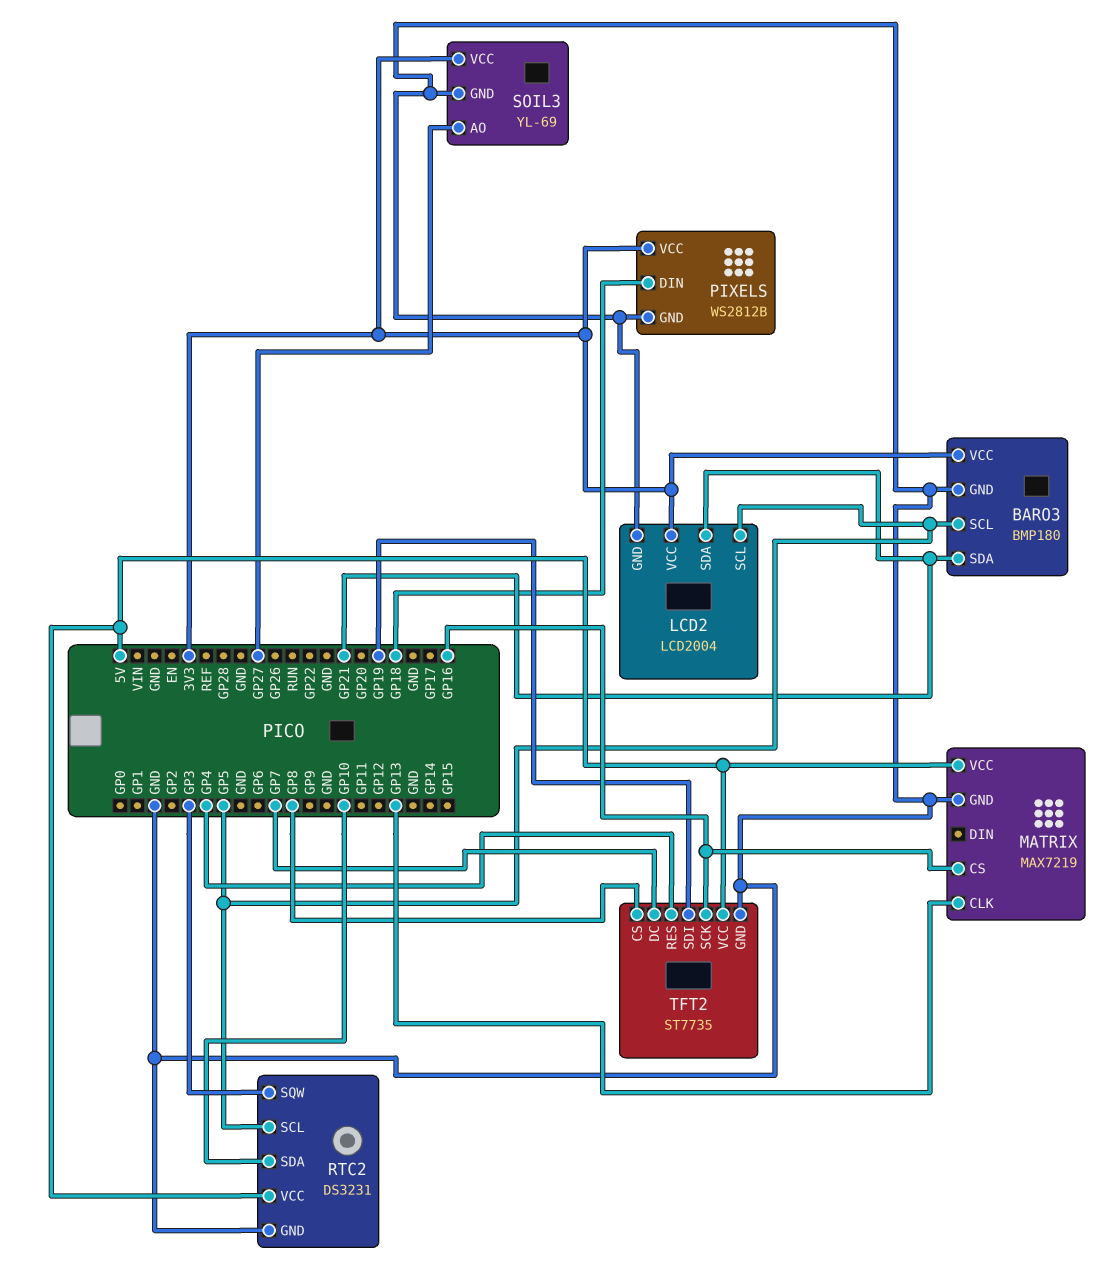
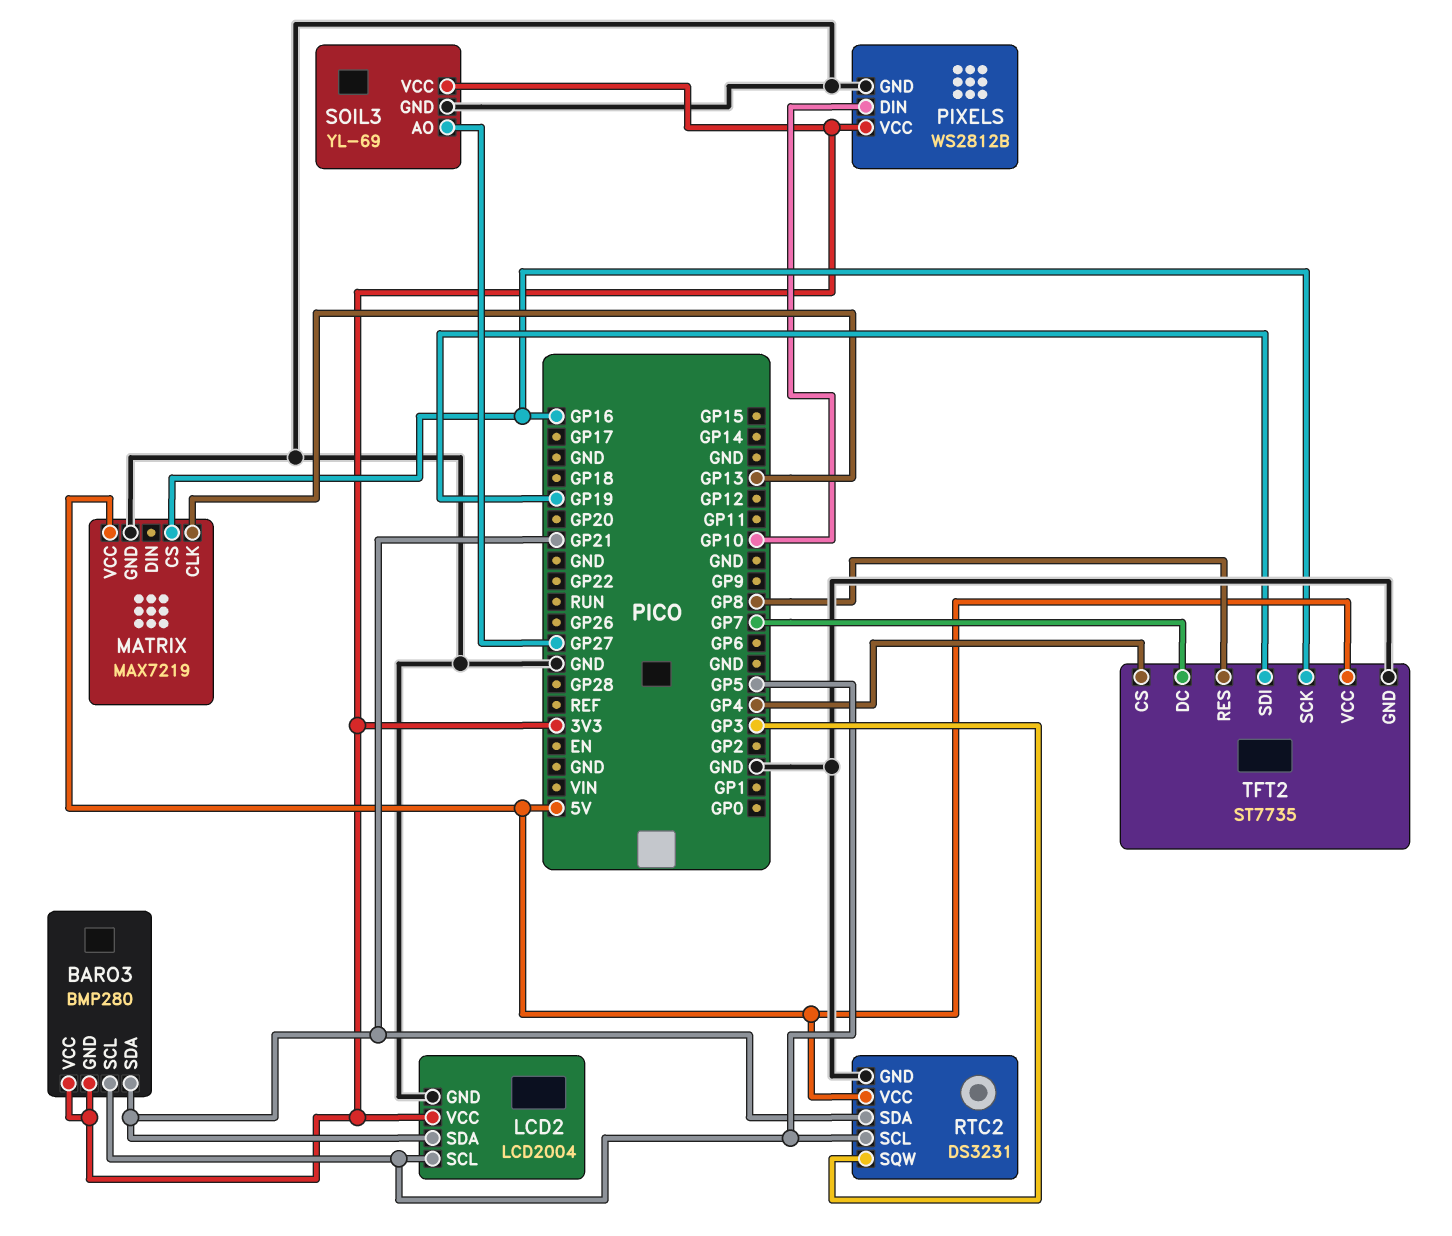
BARO3: BMP180 -> BMP280
BARO3 pin GND: GND -> 3V3
PIXELS pin DIN: GP18 -> GP10
RTC2 pin SDA: GP10 -> GP21
TFT2 pin CS: GP8 -> GP4
TFT2 pin RES: GP4 -> GP8

